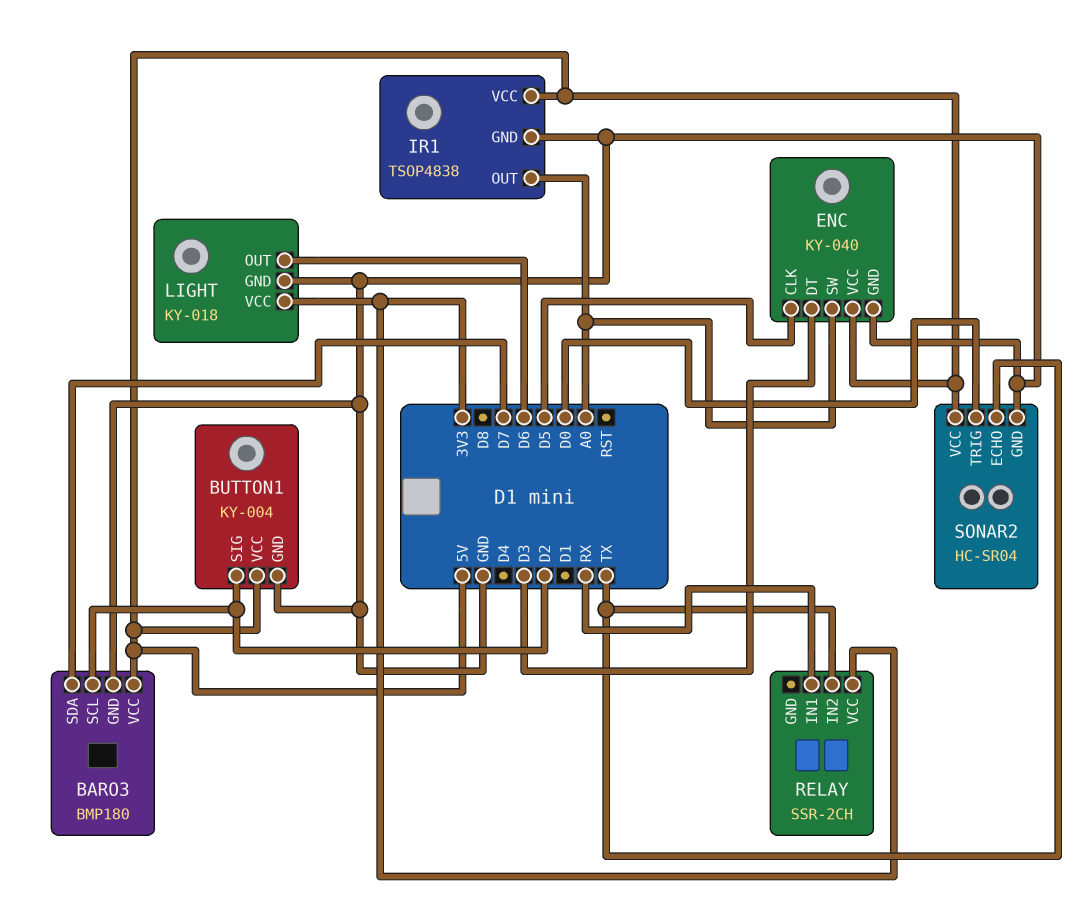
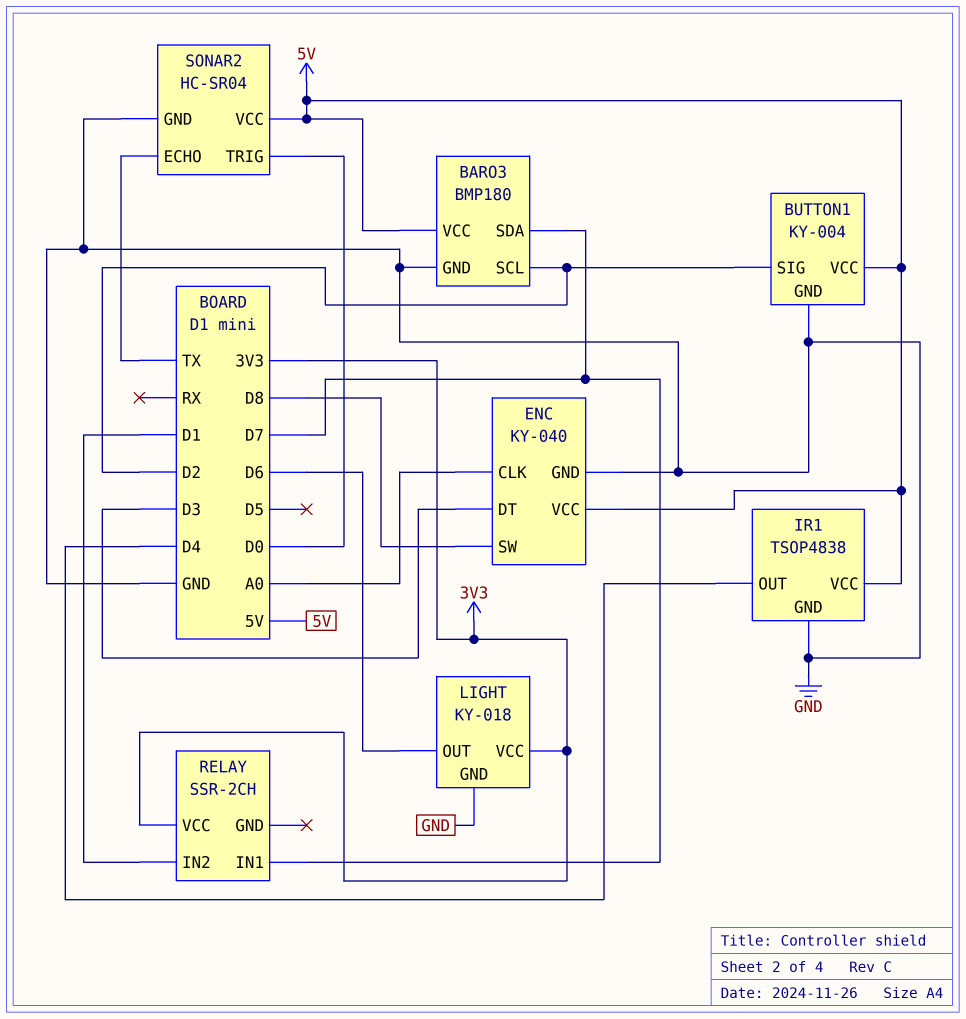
ENC pin CLK: D5 -> A0
ENC pin SW: A0 -> D8
IR1 pin OUT: A0 -> D4
RELAY pin IN1: RX -> D7
RELAY pin IN2: TX -> D1

